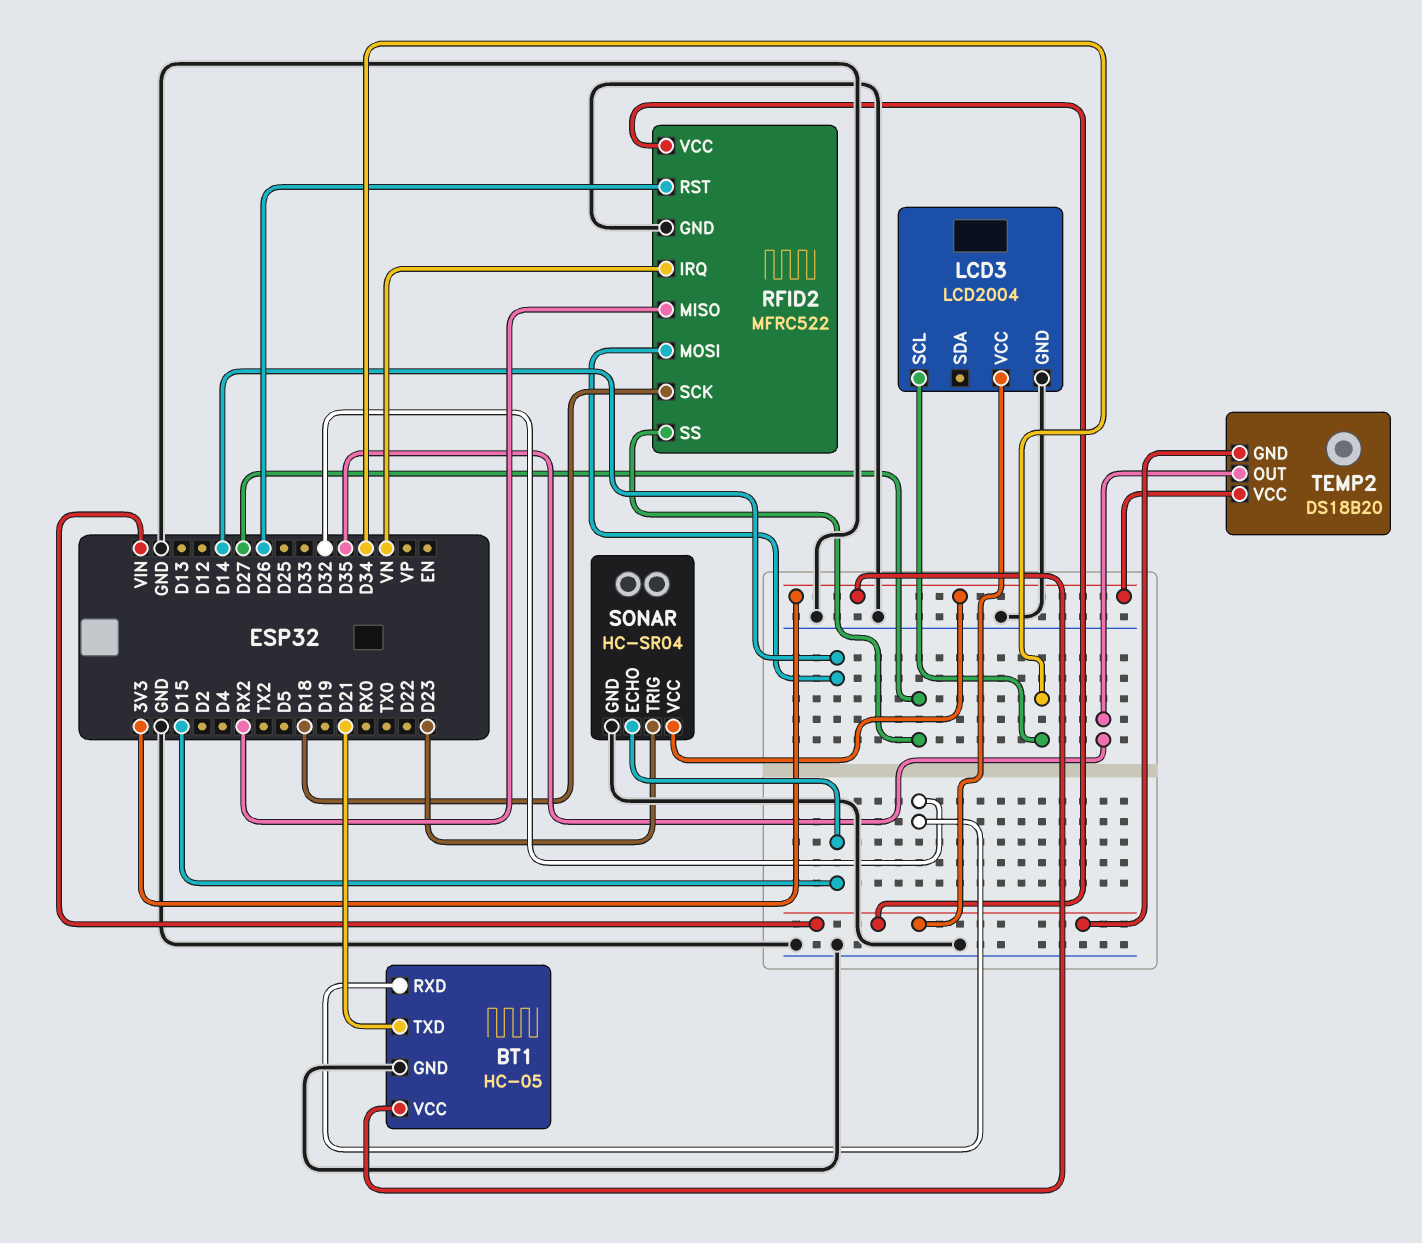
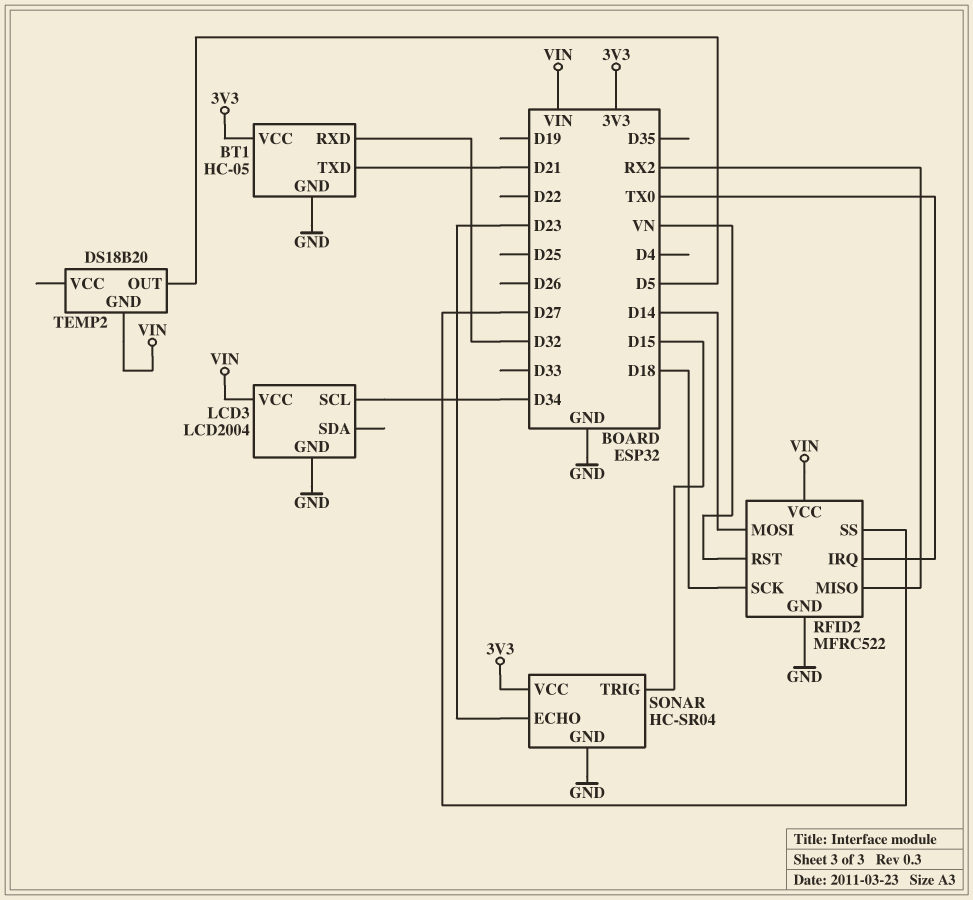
RFID2 pin IRQ: VN -> TX0
RFID2 pin RST: D26 -> VN
SONAR pin ECHO: D15 -> D23
SONAR pin TRIG: D23 -> D15
TEMP2 pin OUT: D35 -> D5
TEMP2 pin VCC: 3V3 -> none

